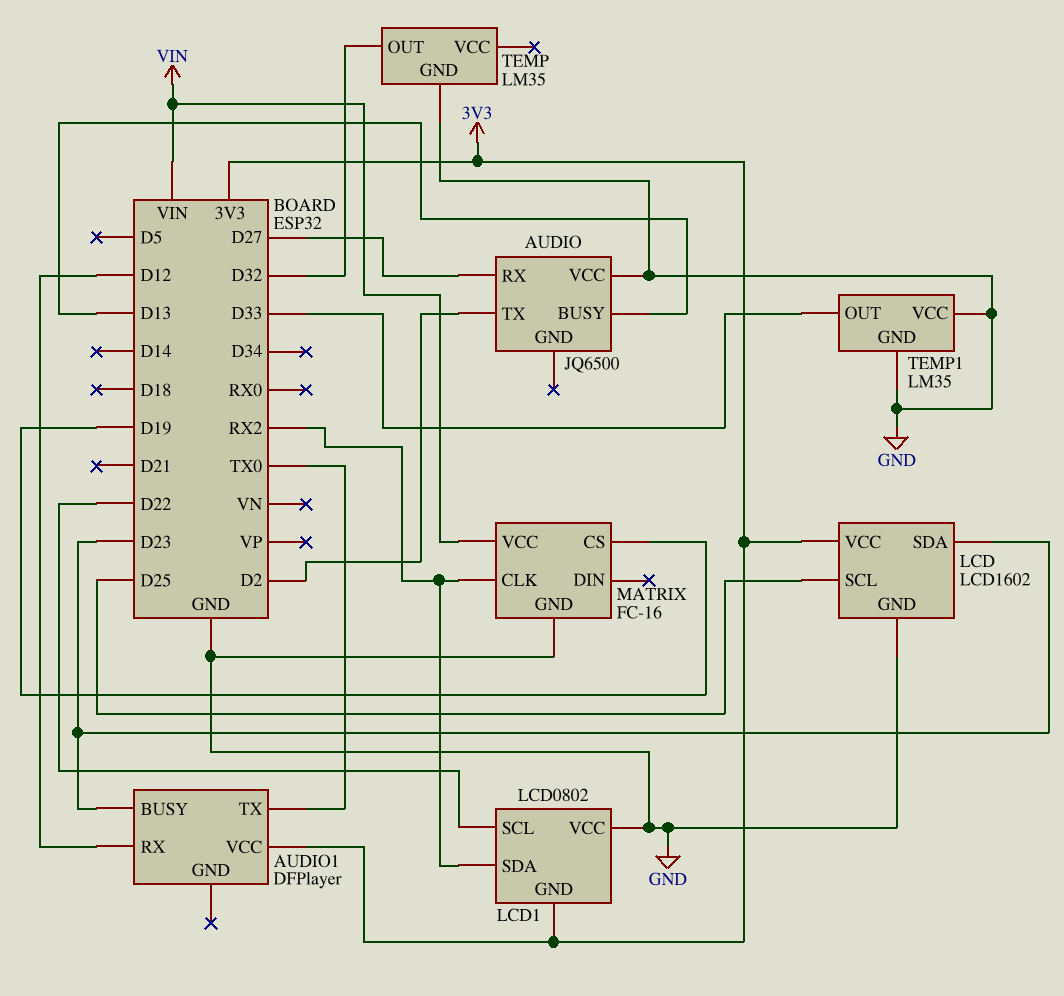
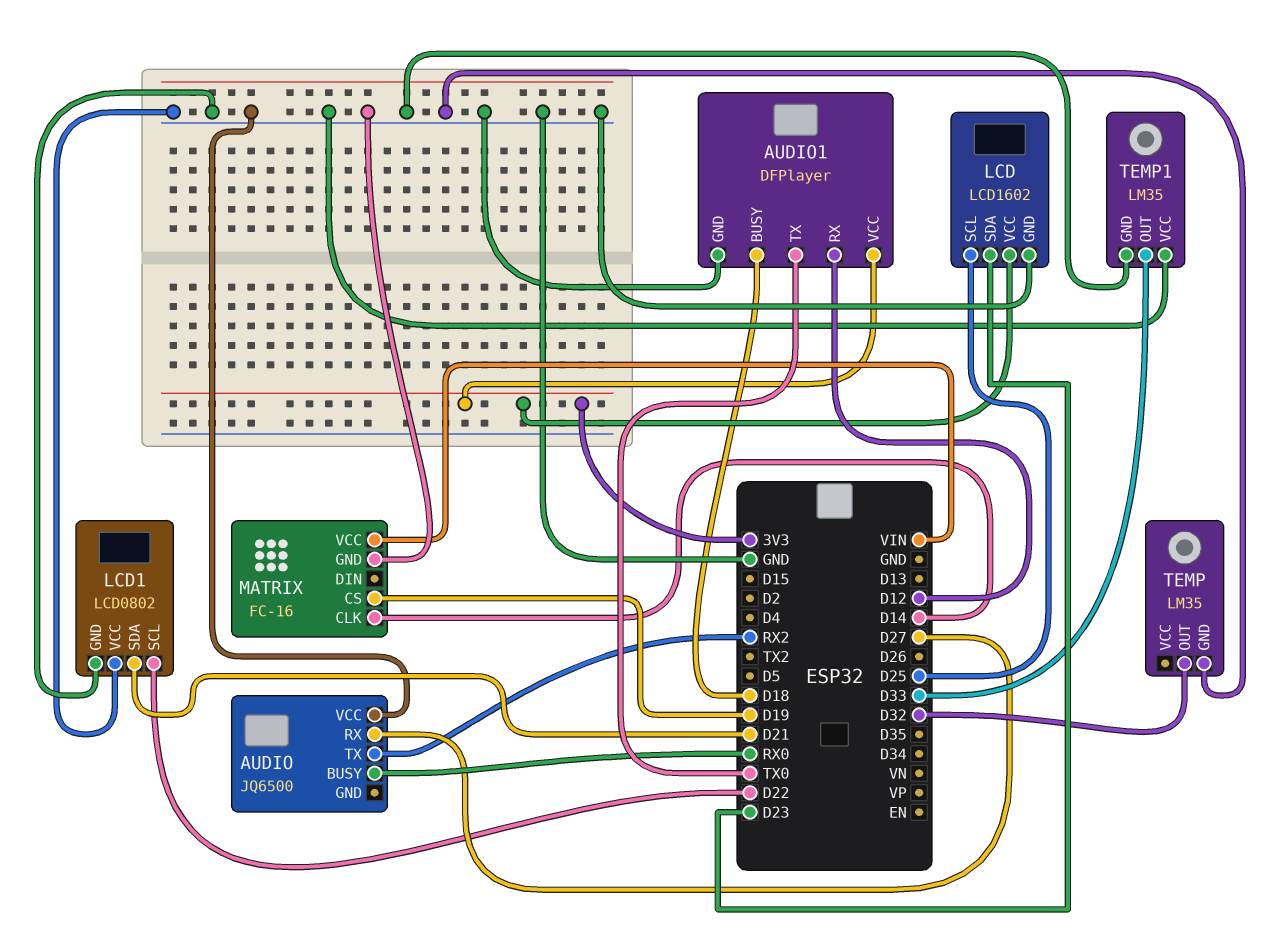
AUDIO pin BUSY: D13 -> RX0
AUDIO pin TX: D2 -> RX2
AUDIO1 pin BUSY: D23 -> D18
AUDIO1 pin GND: none -> GND
LCD1 pin GND: 3V3 -> GND
LCD1 pin SDA: RX2 -> D21
MATRIX pin CLK: RX2 -> D14

